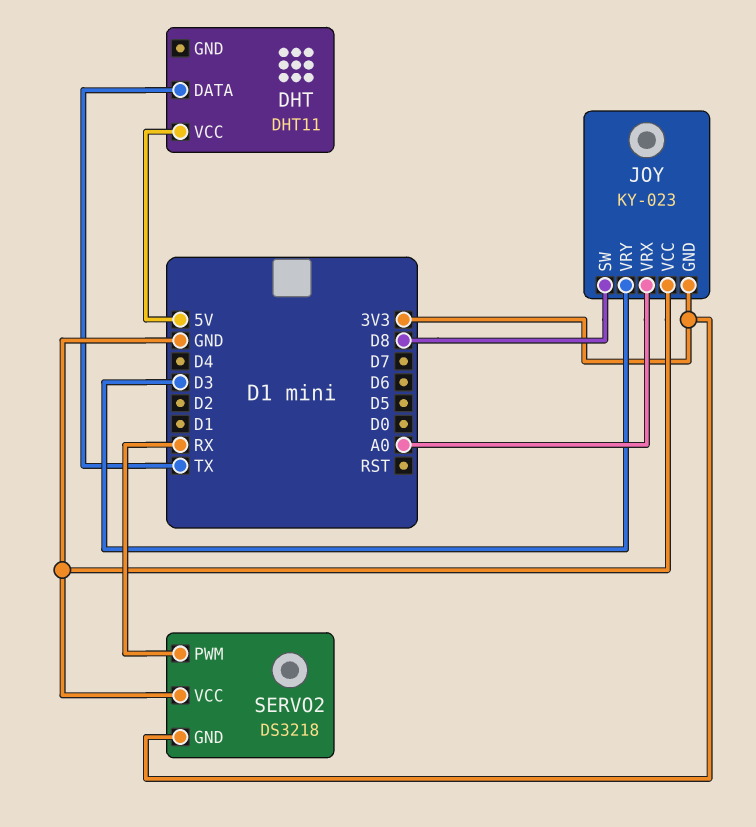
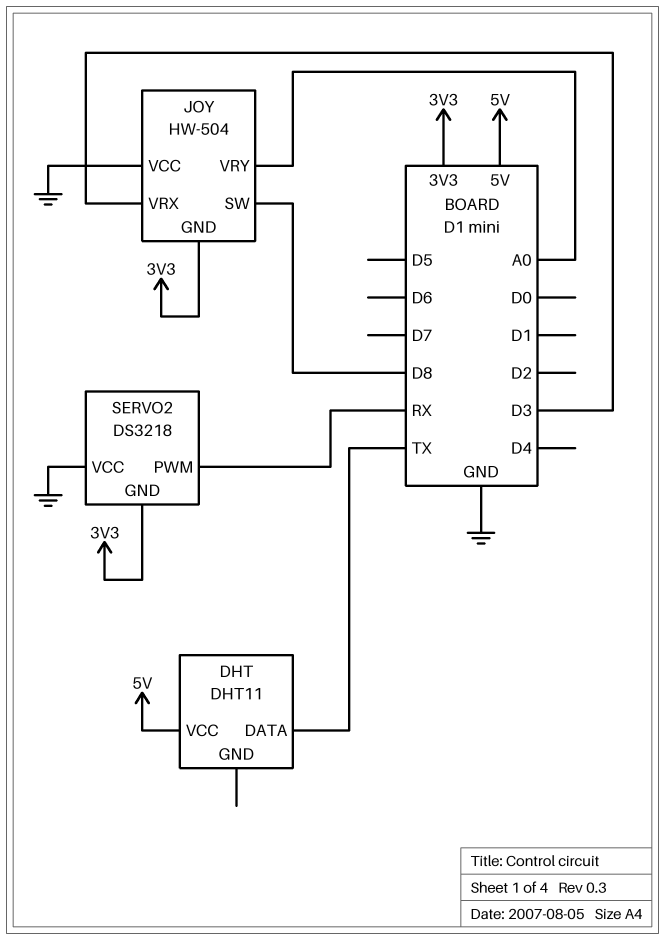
JOY: KY-023 -> HW-504
JOY pin VRX: A0 -> D3
JOY pin VRY: D3 -> A0

